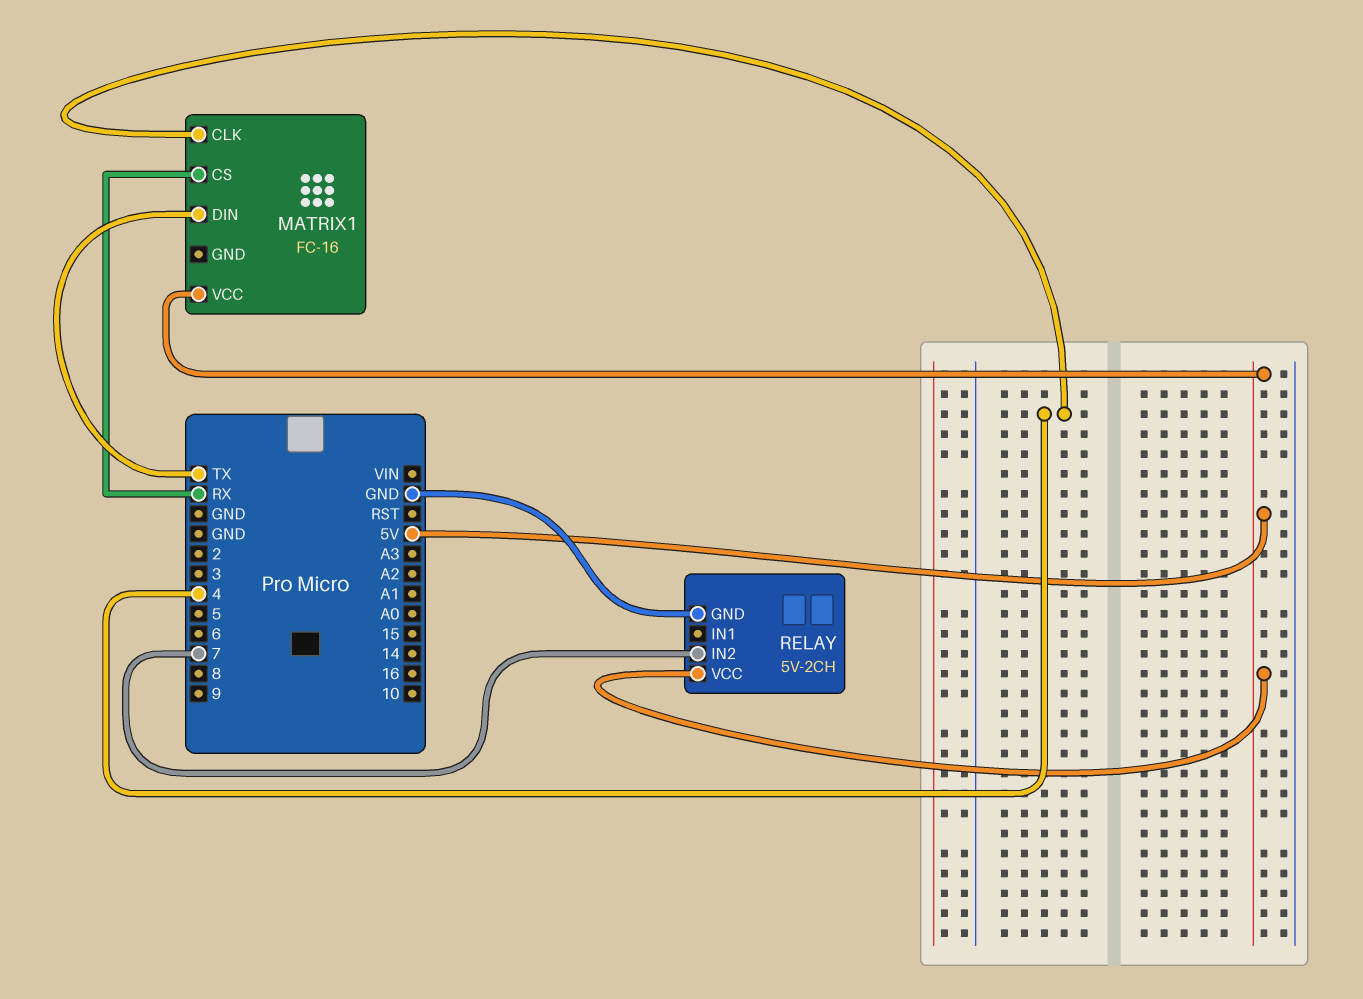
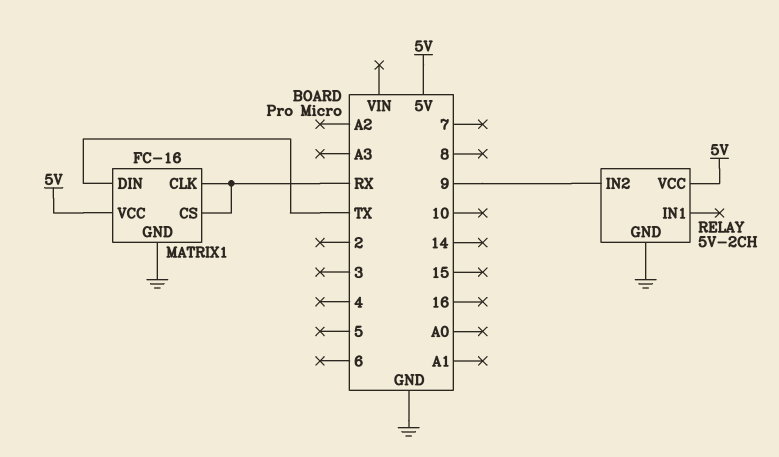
MATRIX1 pin CLK: 4 -> RX
MATRIX1 pin GND: none -> GND
RELAY pin IN2: 7 -> 9

